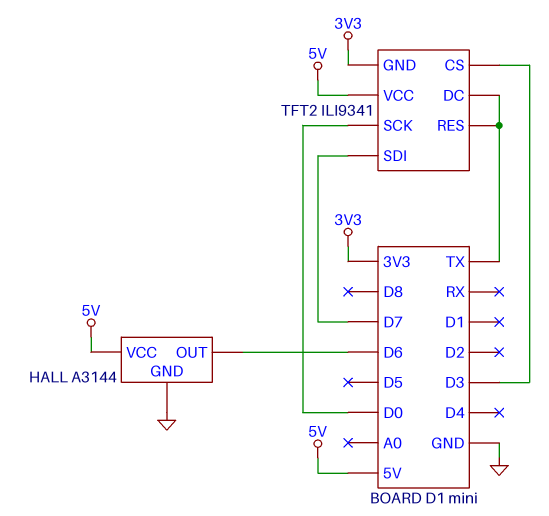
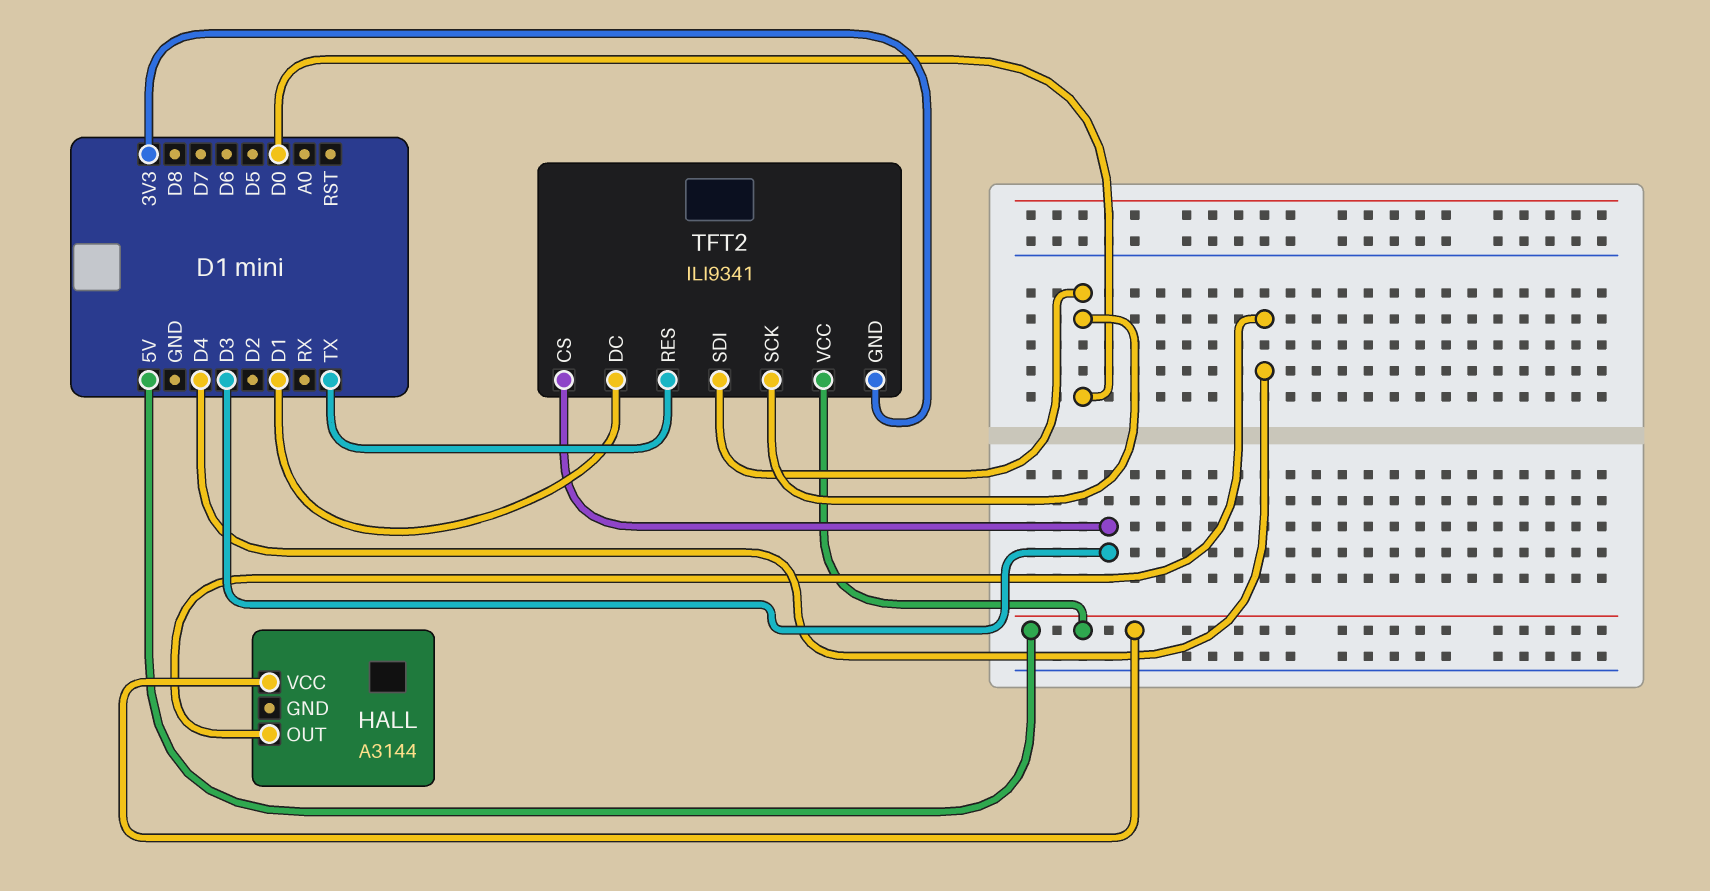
HALL pin GND: GND -> none
HALL pin OUT: D6 -> D4
TFT2 pin DC: TX -> D1
TFT2 pin SDI: D7 -> D0

